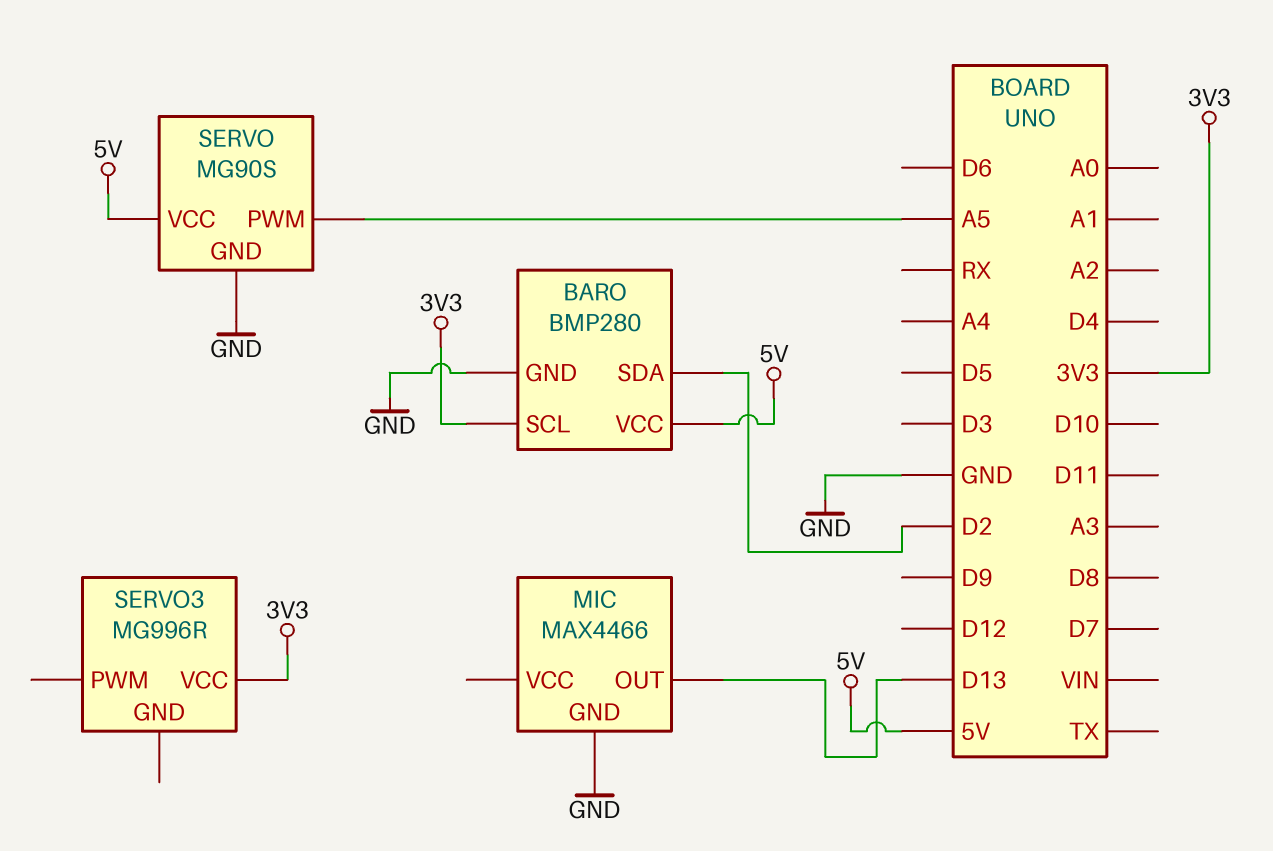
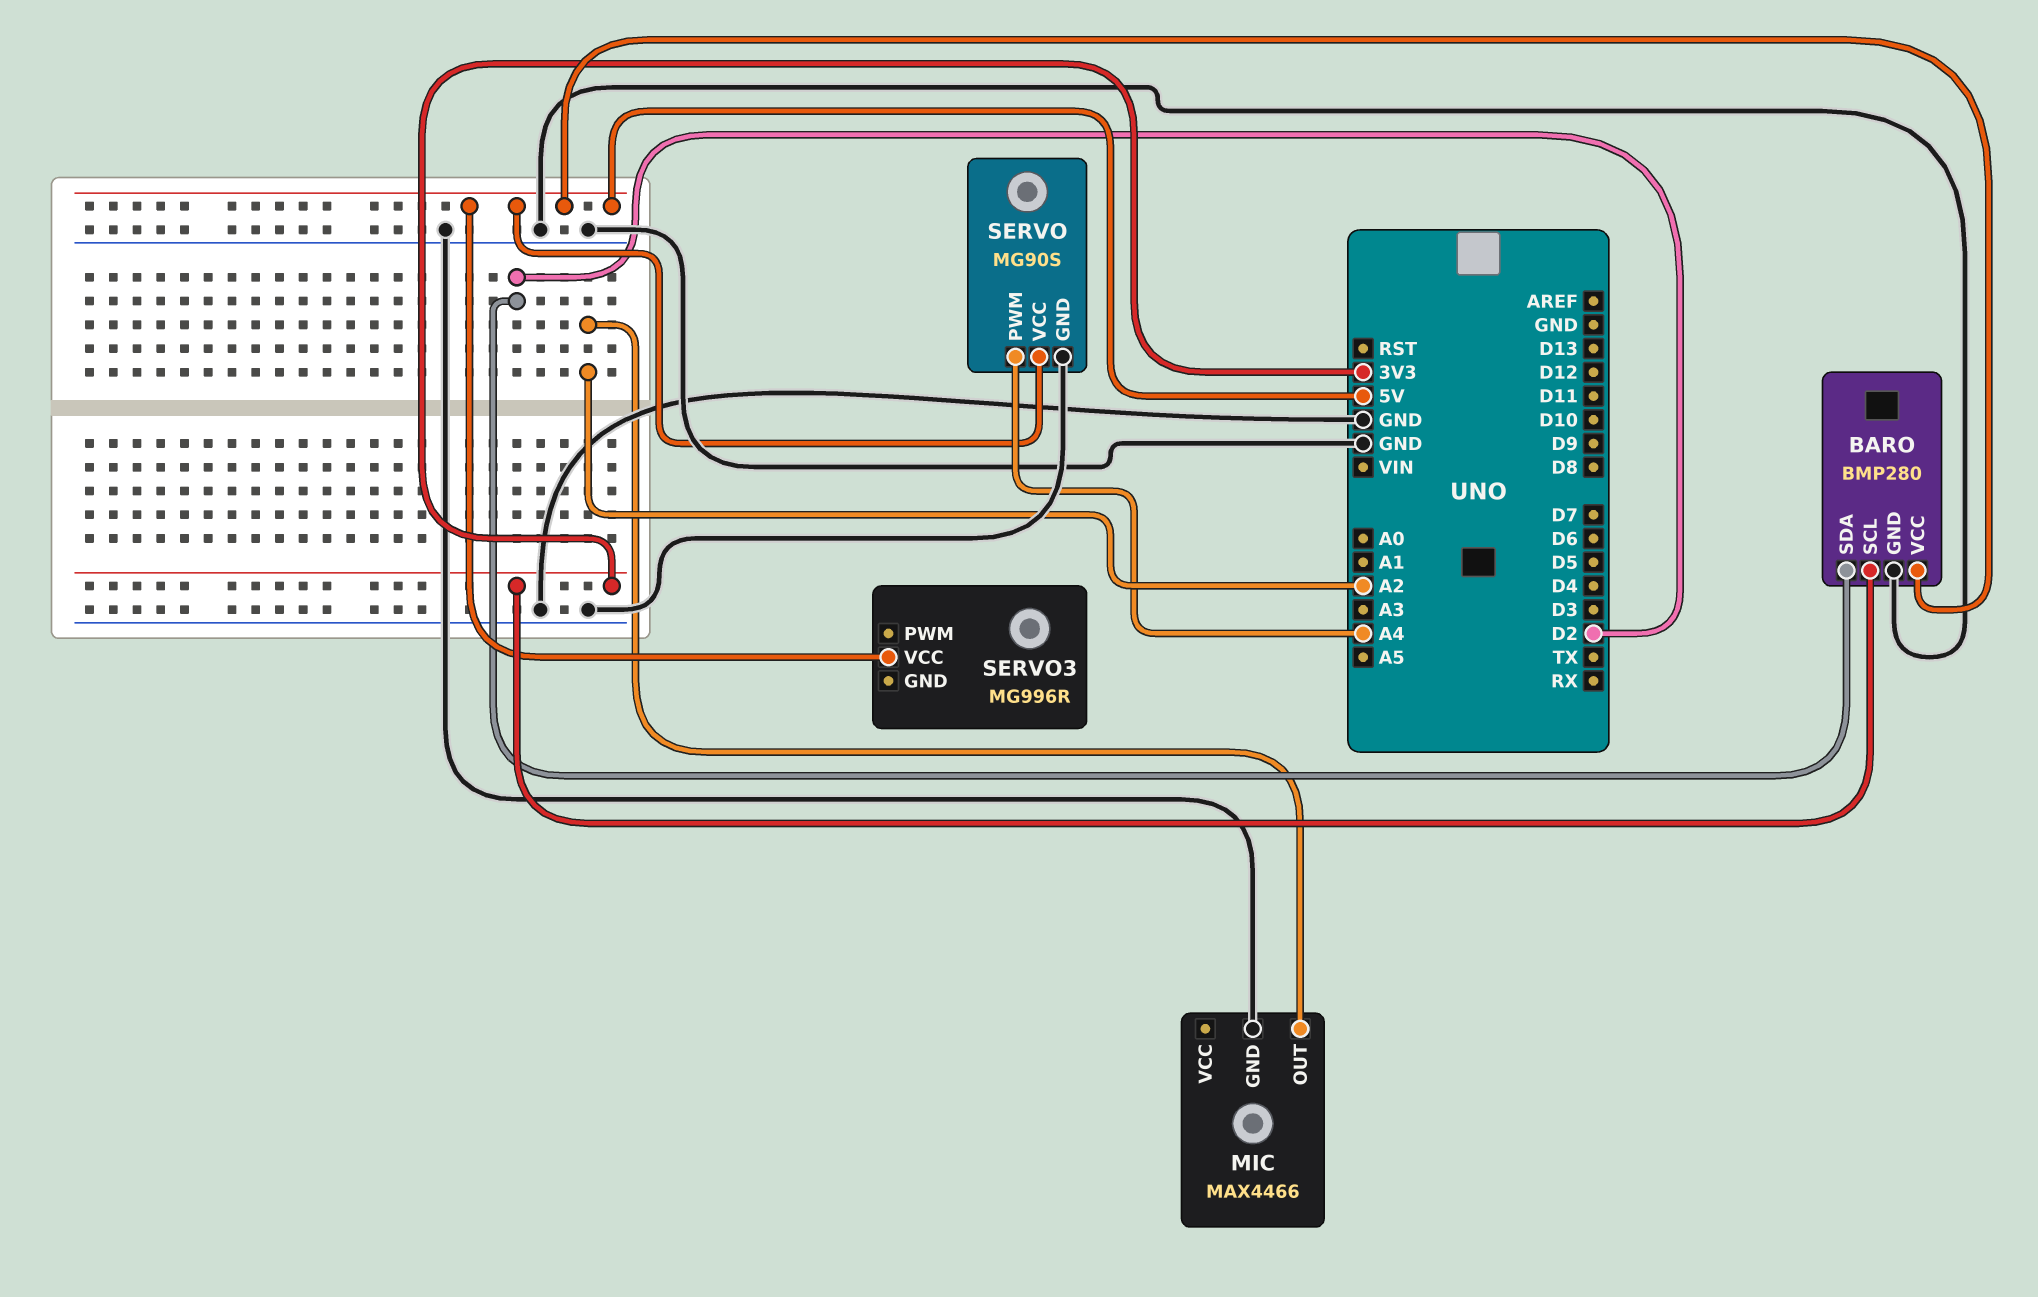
MIC pin OUT: D13 -> A2
SERVO pin PWM: A5 -> A4
SERVO3 pin VCC: 3V3 -> 5V

